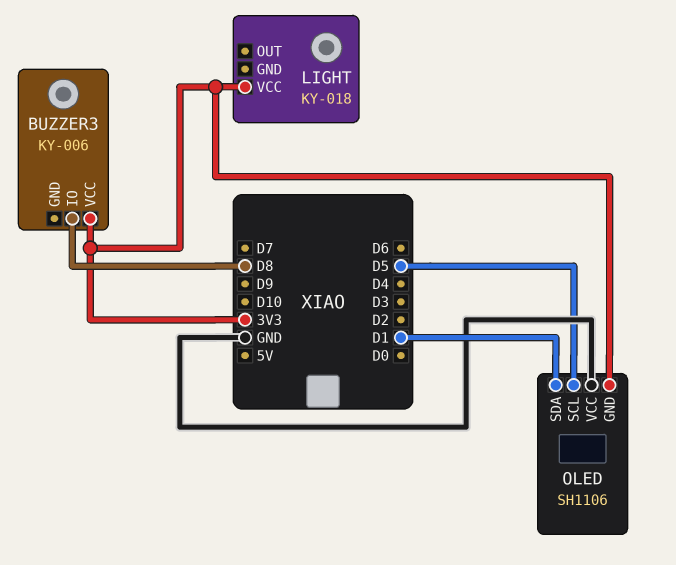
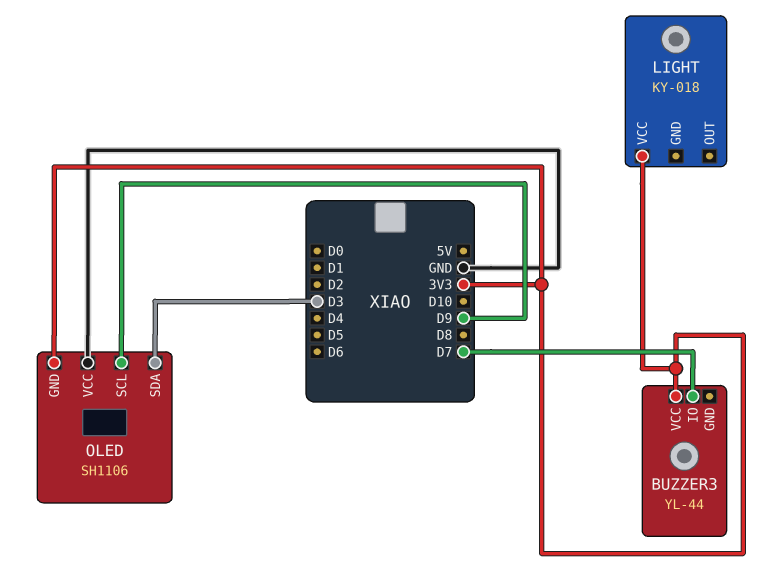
BUZZER3: KY-006 -> YL-44
BUZZER3 pin IO: D8 -> D7
OLED pin SCL: D5 -> D9
OLED pin SDA: D1 -> D3

